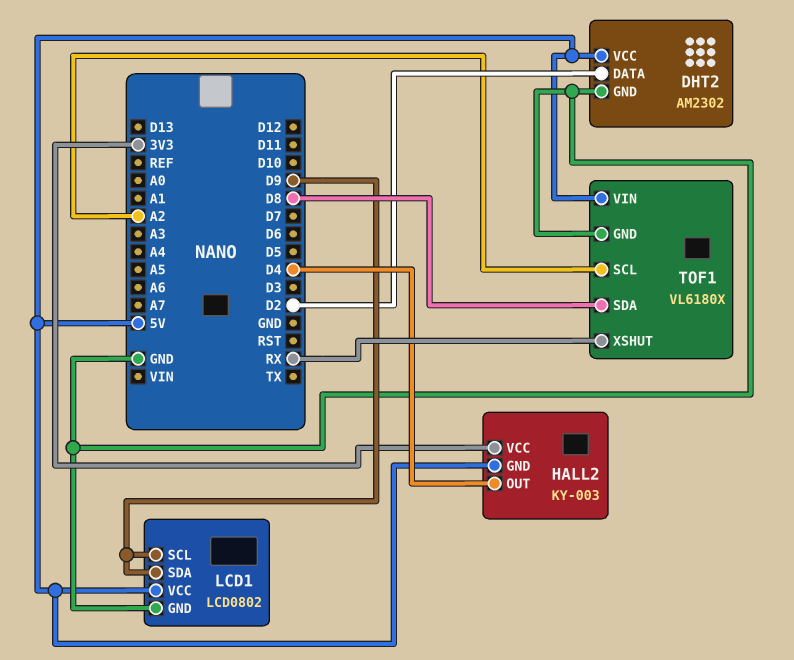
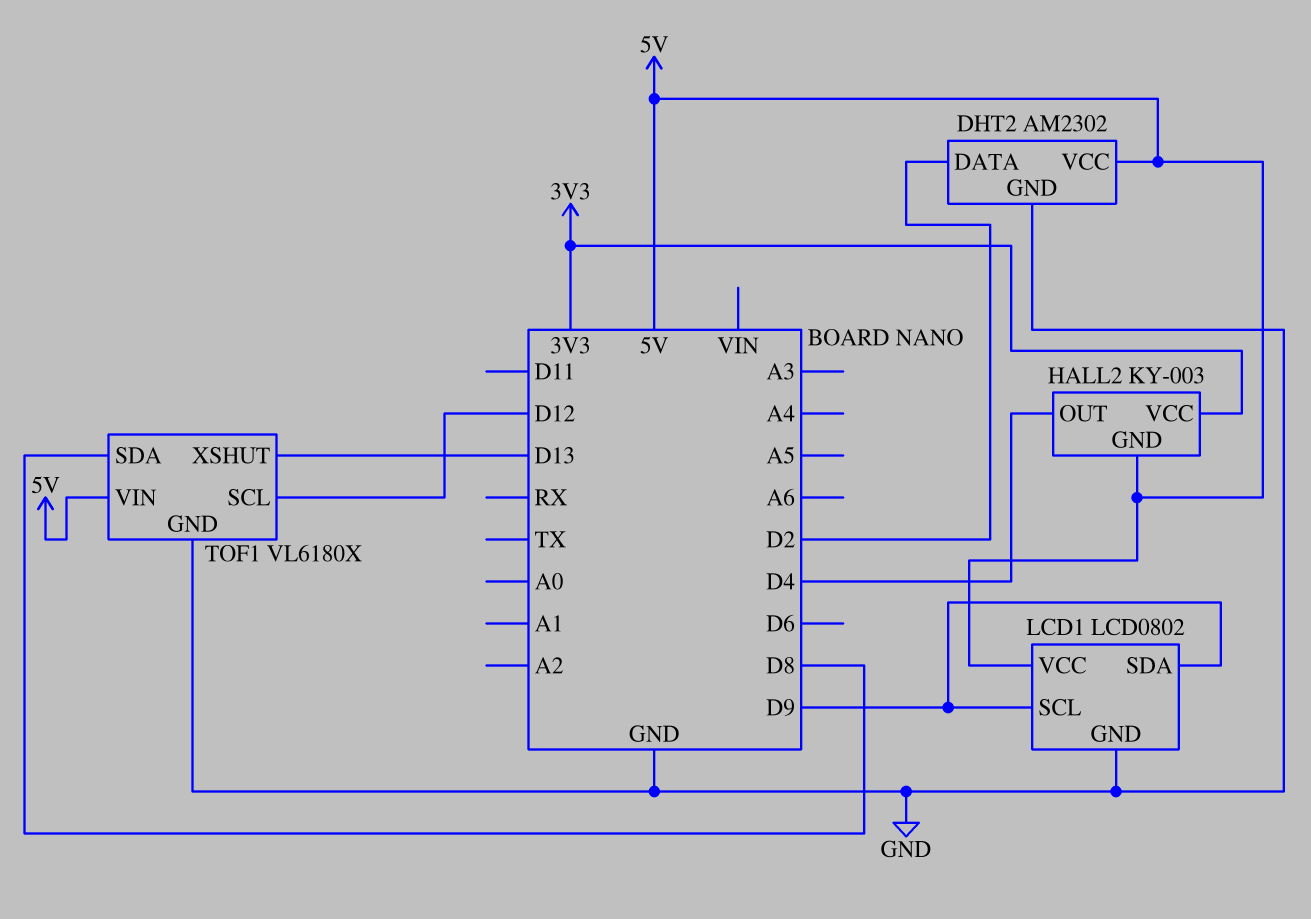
TOF1 pin SCL: A2 -> D12
TOF1 pin XSHUT: RX -> D13

